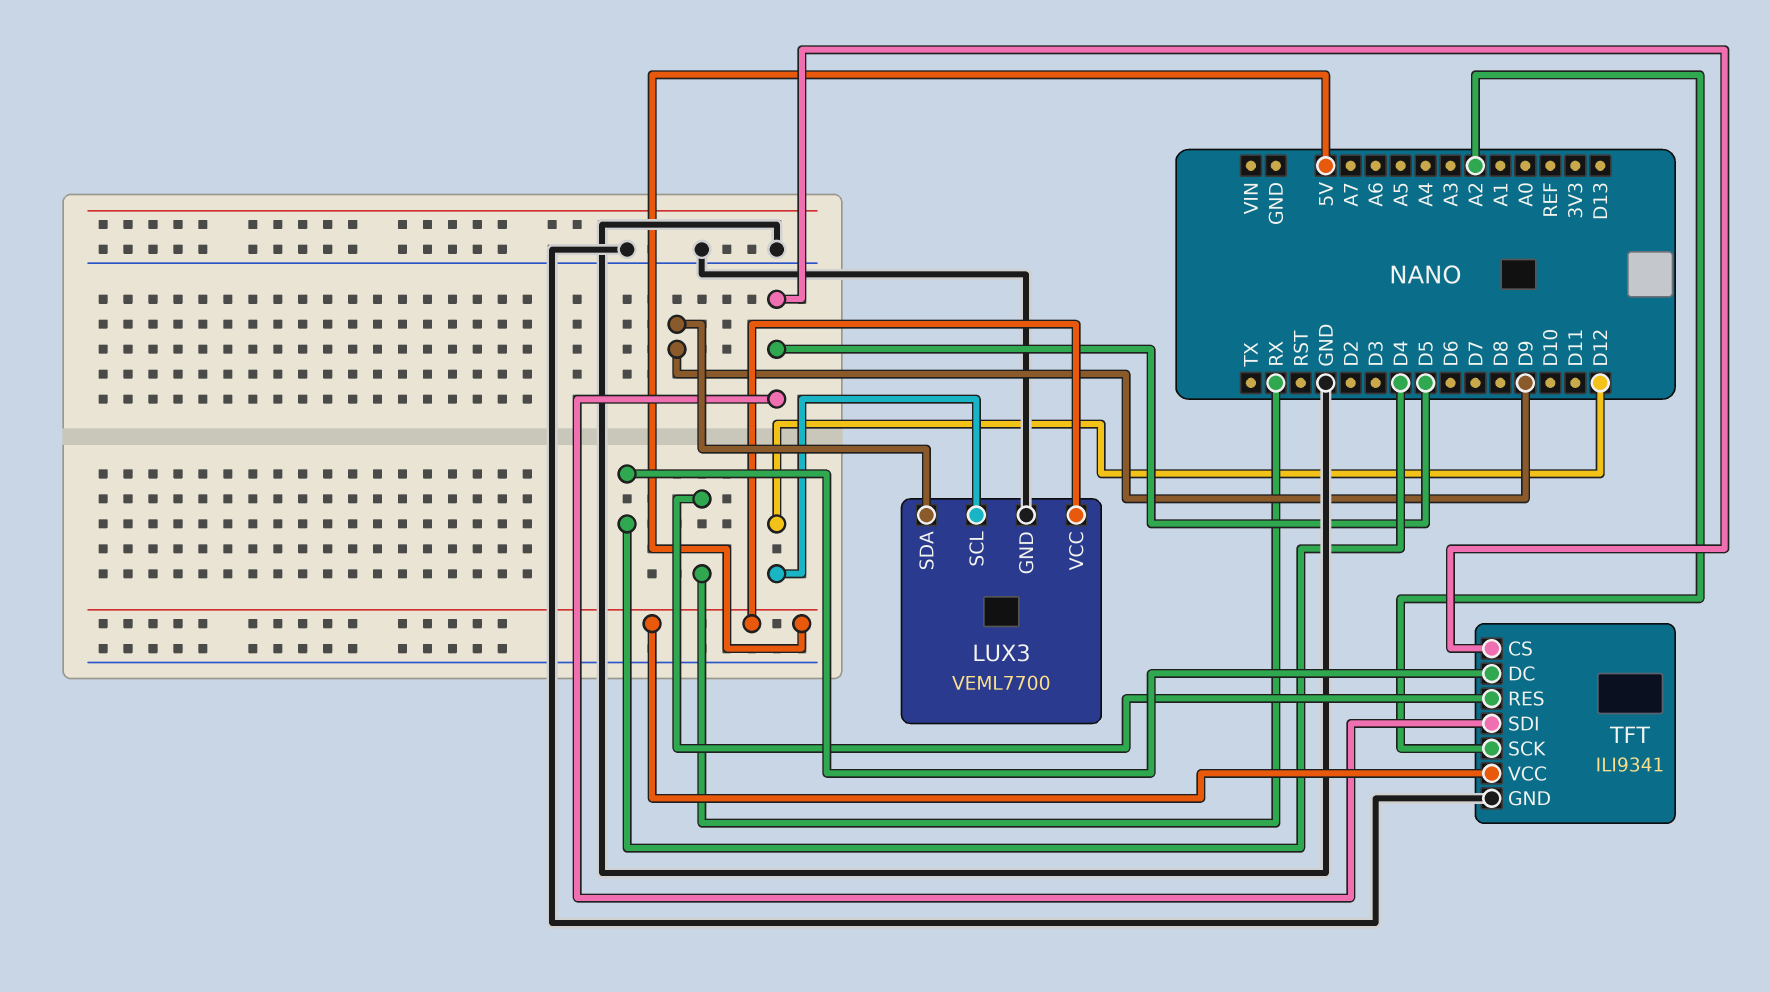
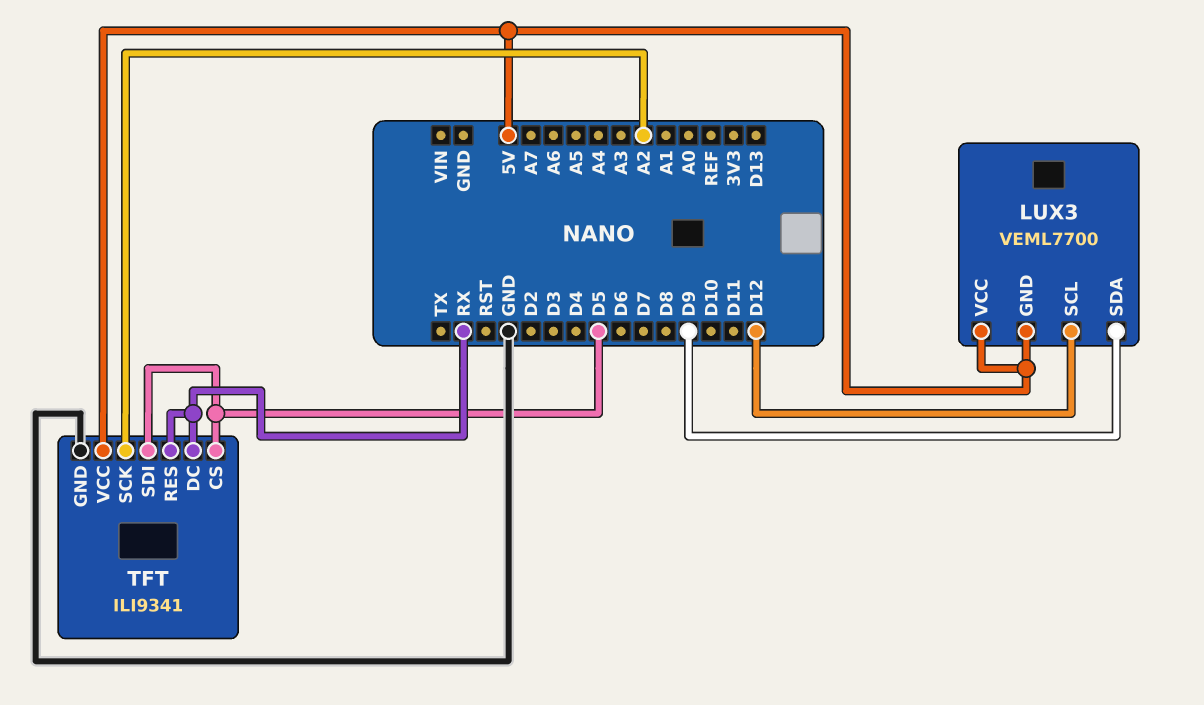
LUX3 pin GND: GND -> 5V
TFT pin DC: D4 -> RX

